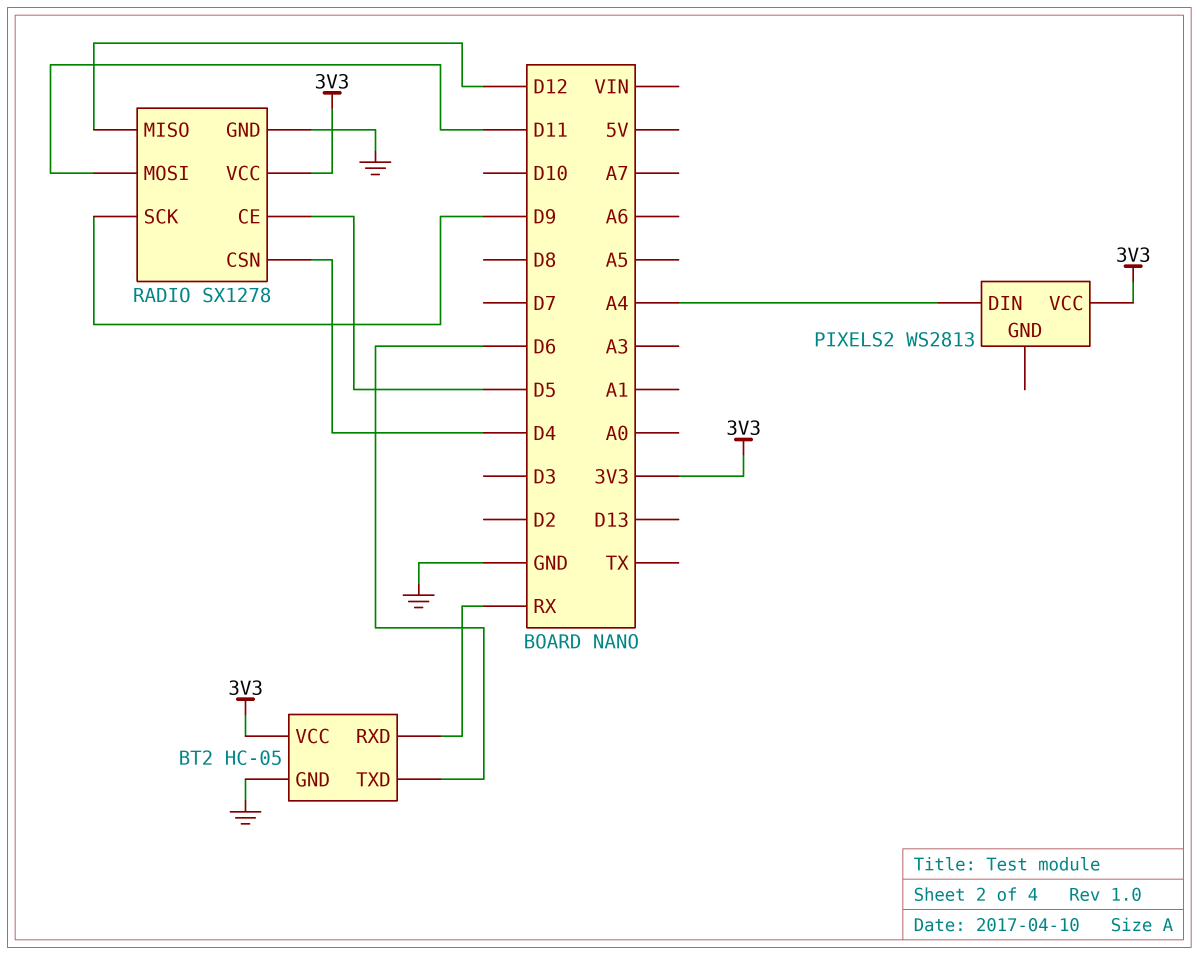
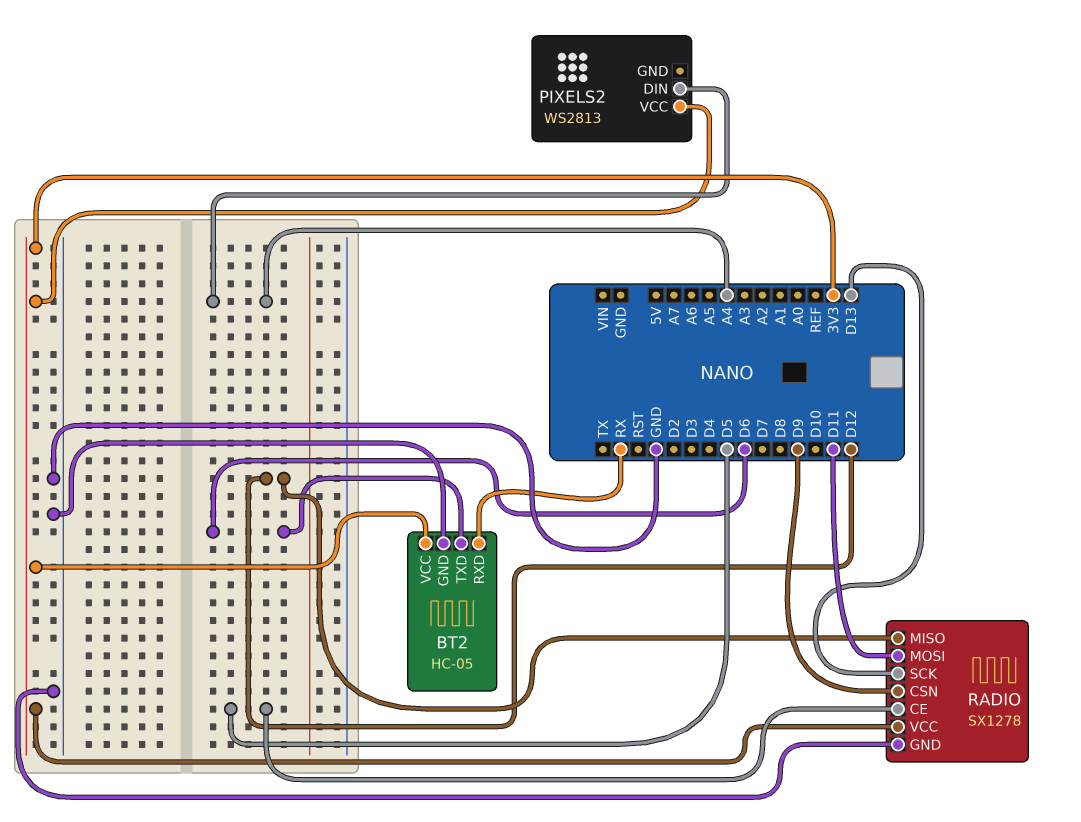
RADIO pin CSN: D4 -> D9
RADIO pin SCK: D9 -> D13

